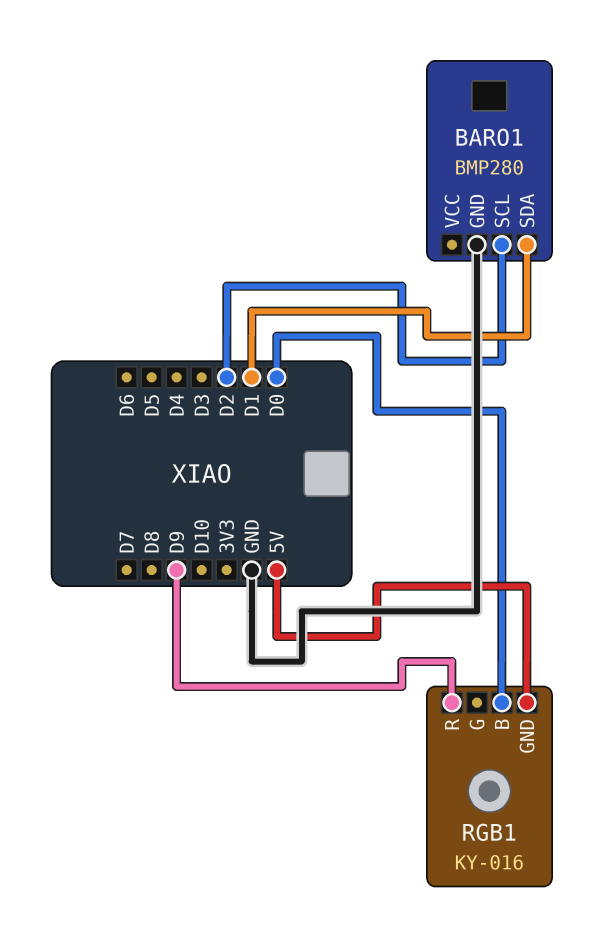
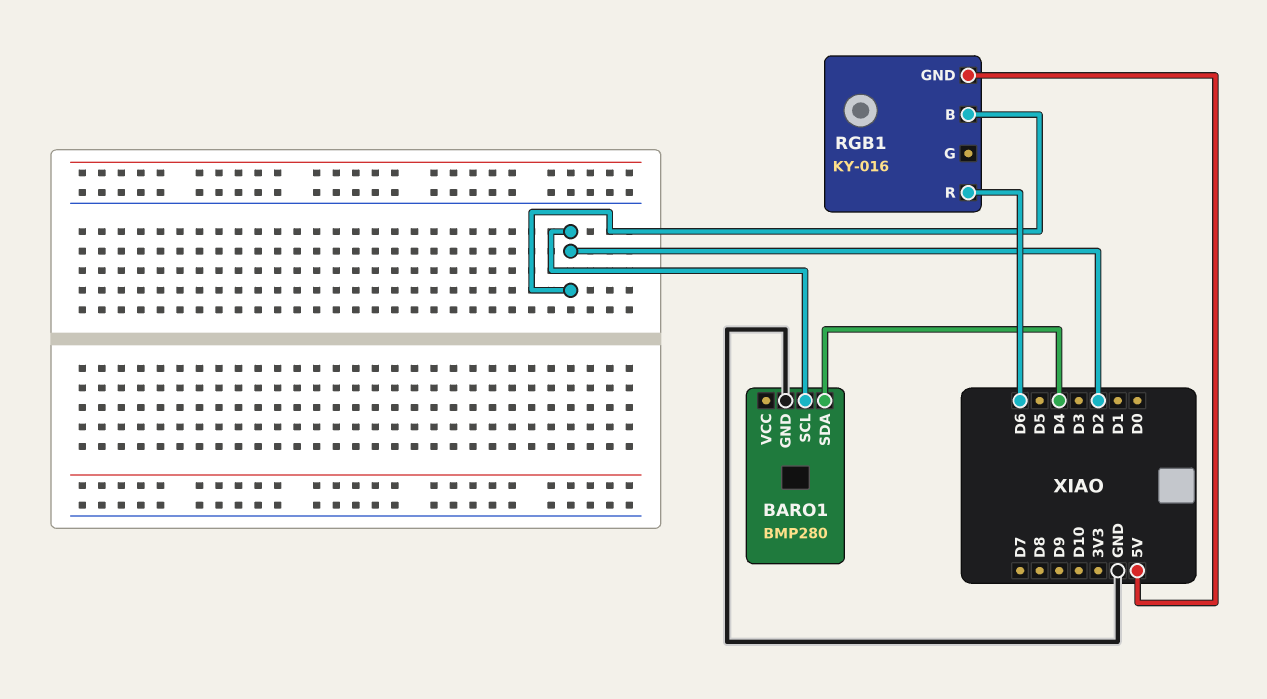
BARO1 pin SDA: D1 -> D4
RGB1 pin B: D0 -> D2
RGB1 pin R: D9 -> D6

